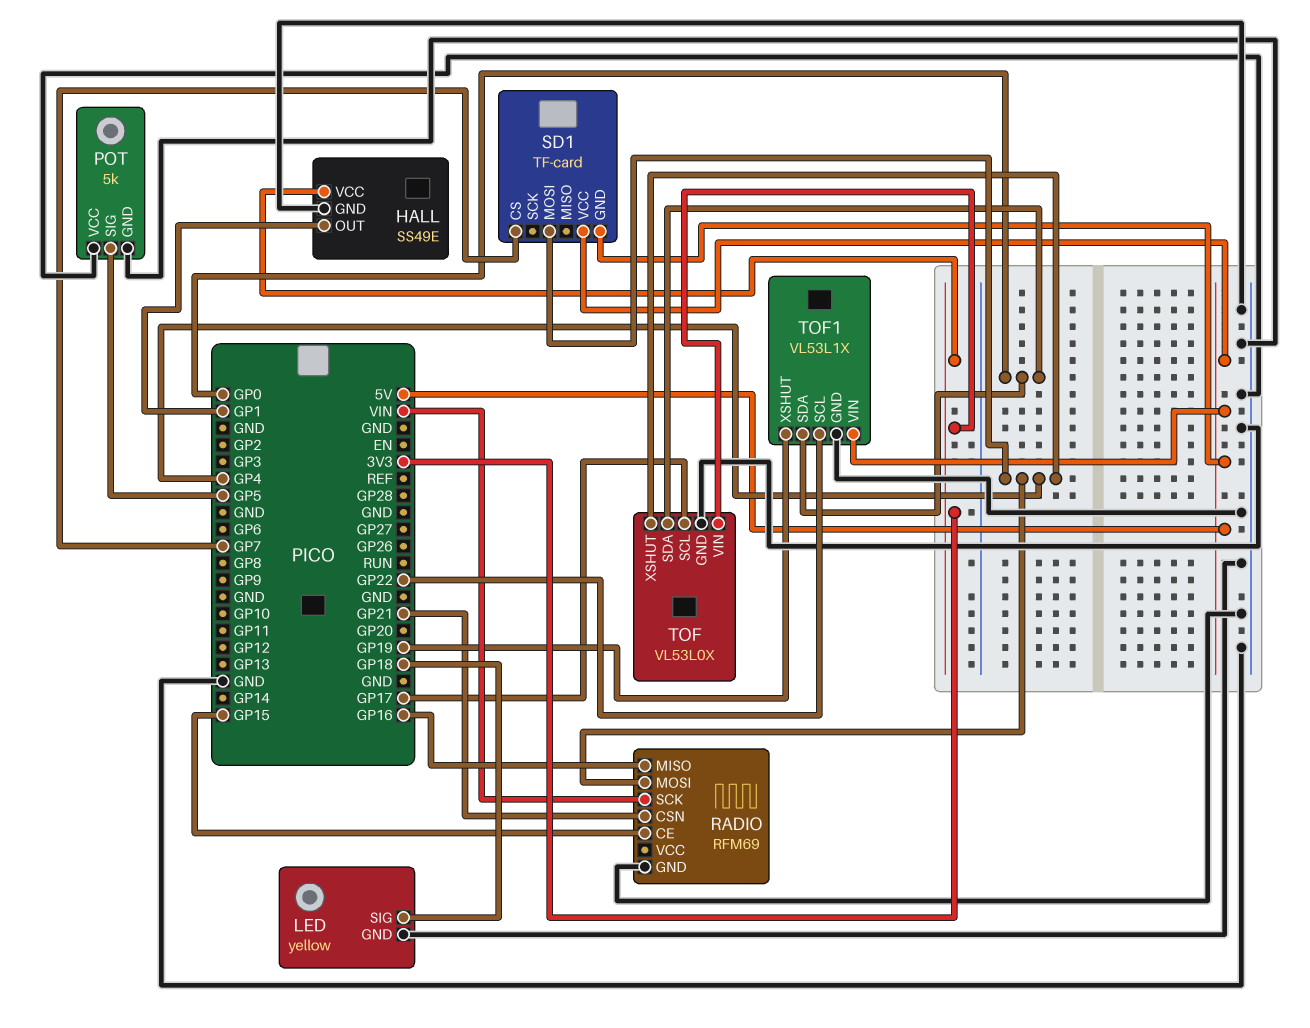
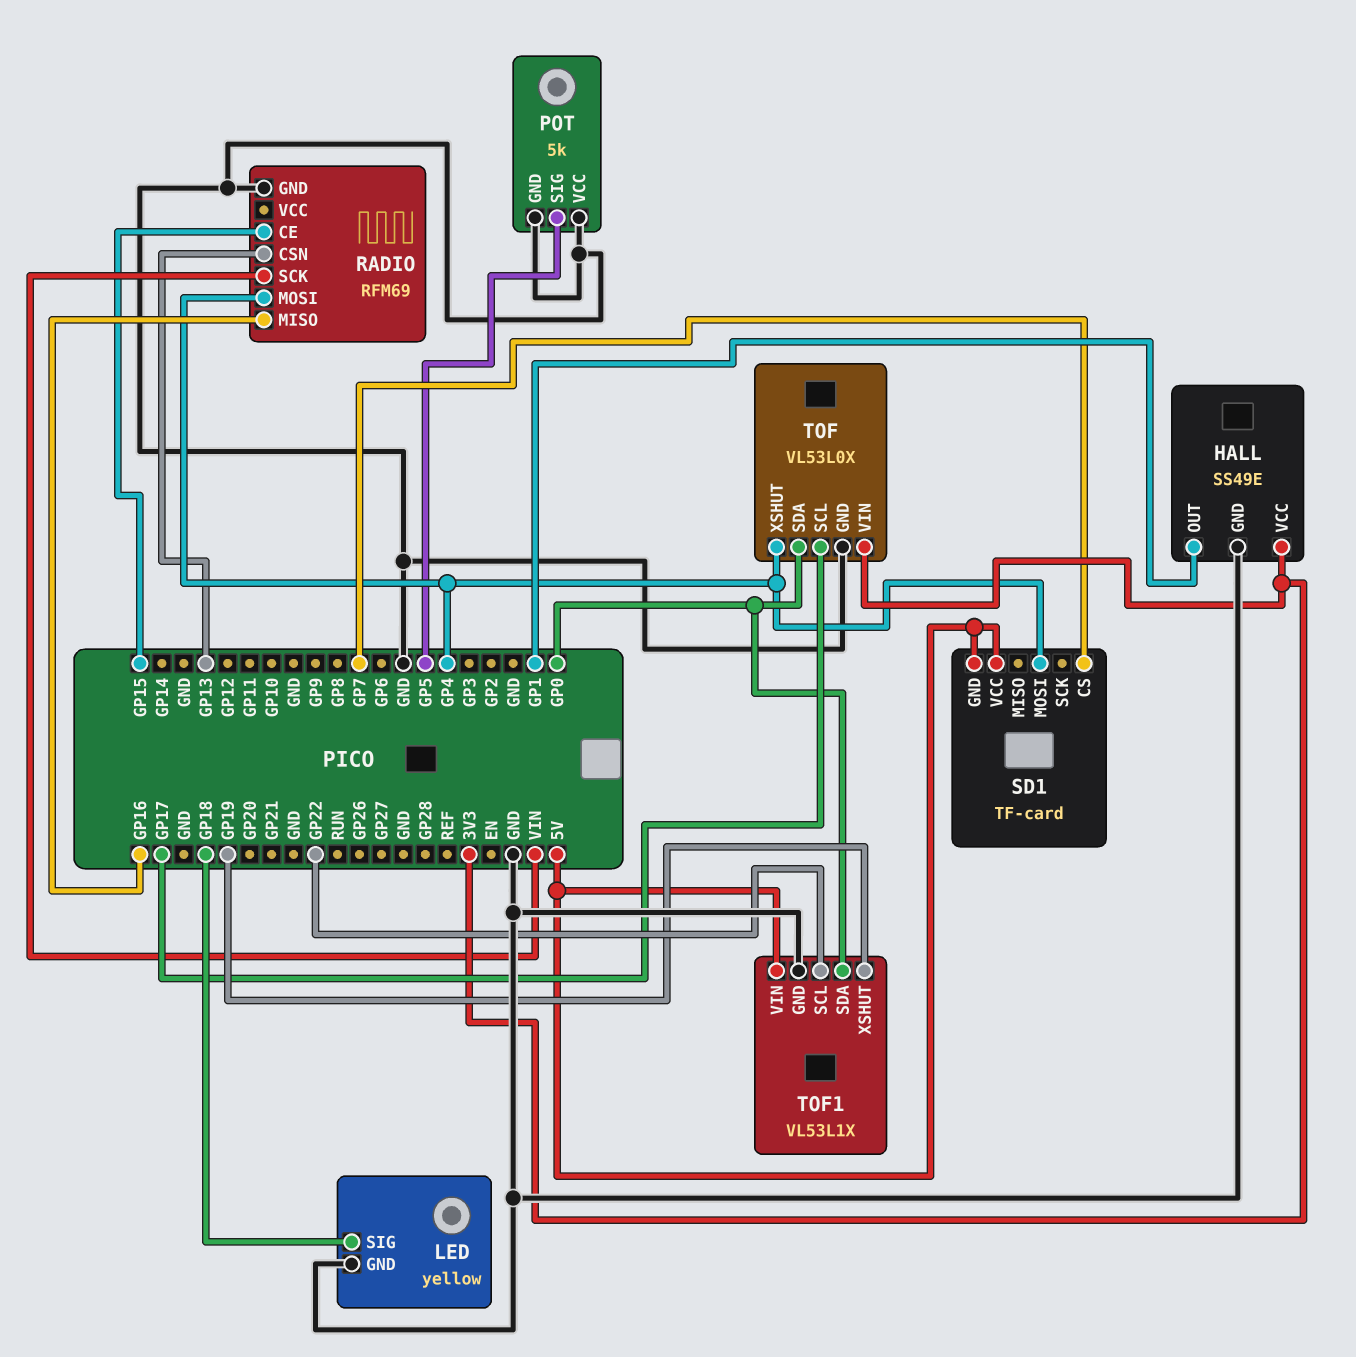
RADIO pin CSN: GP21 -> GP13

